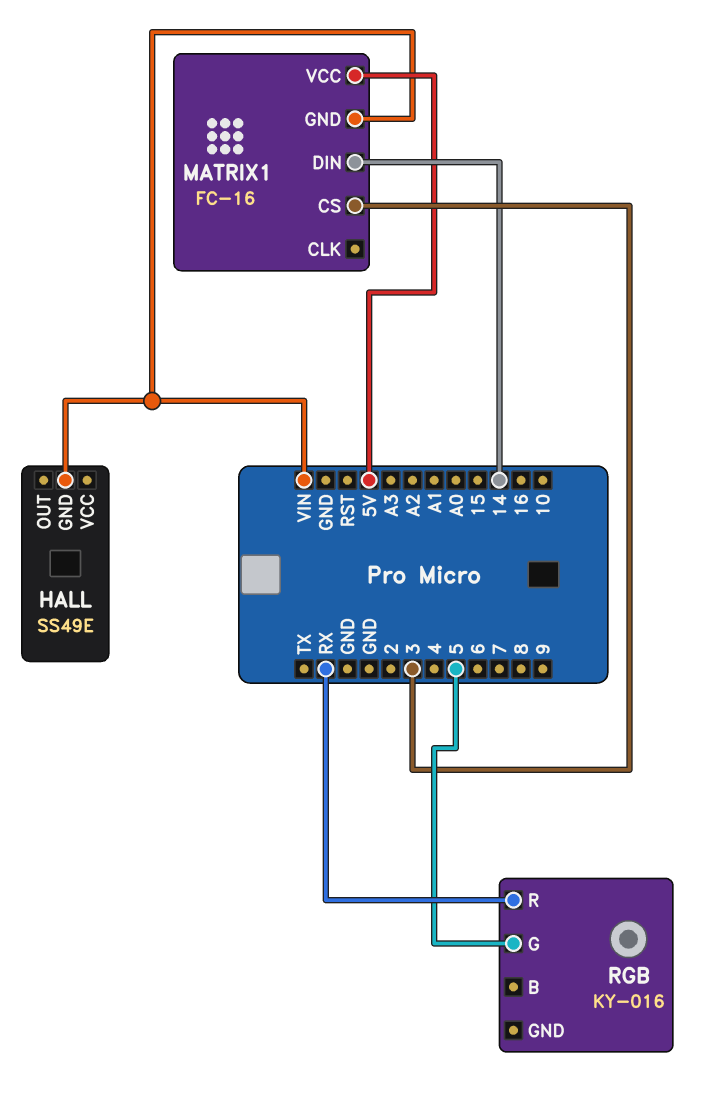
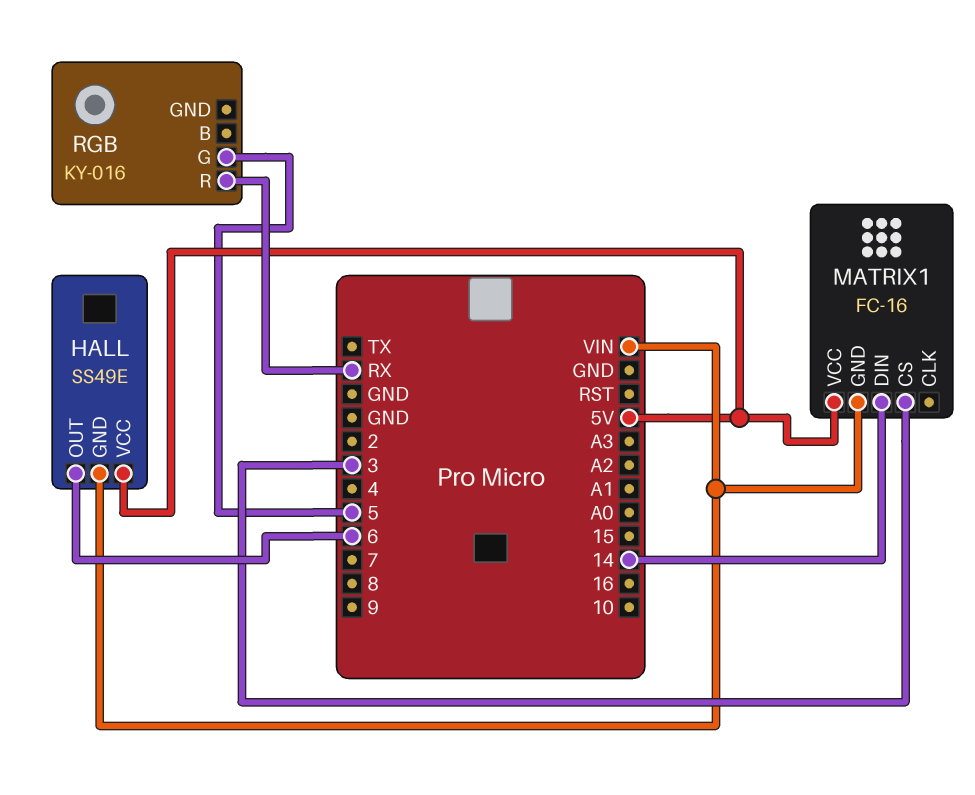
HALL pin OUT: none -> 6
HALL pin VCC: none -> 5V

